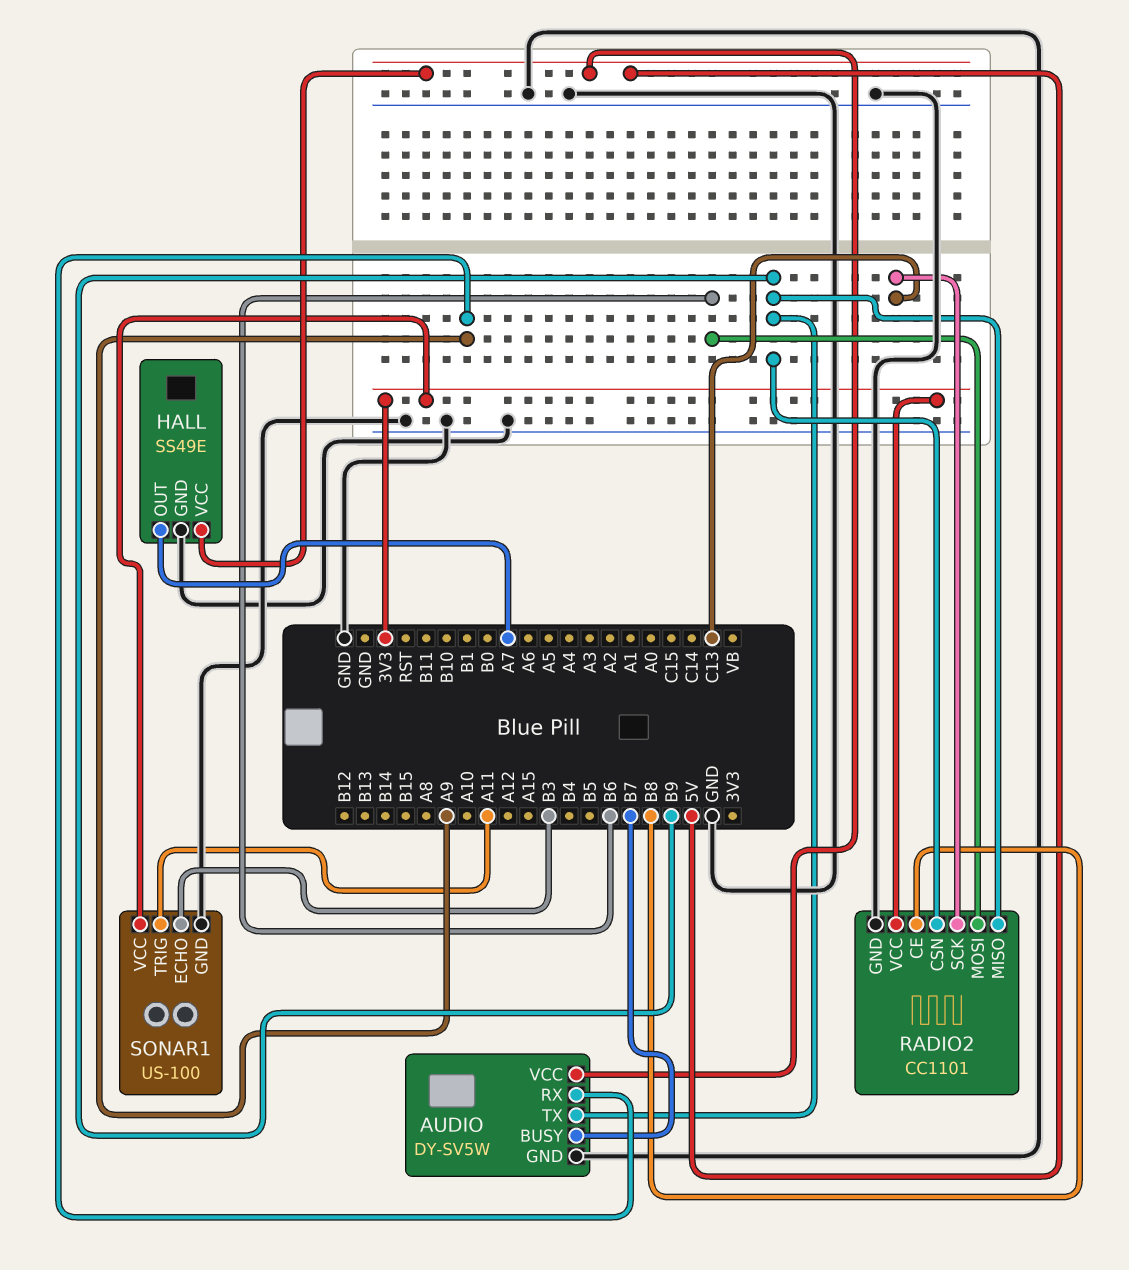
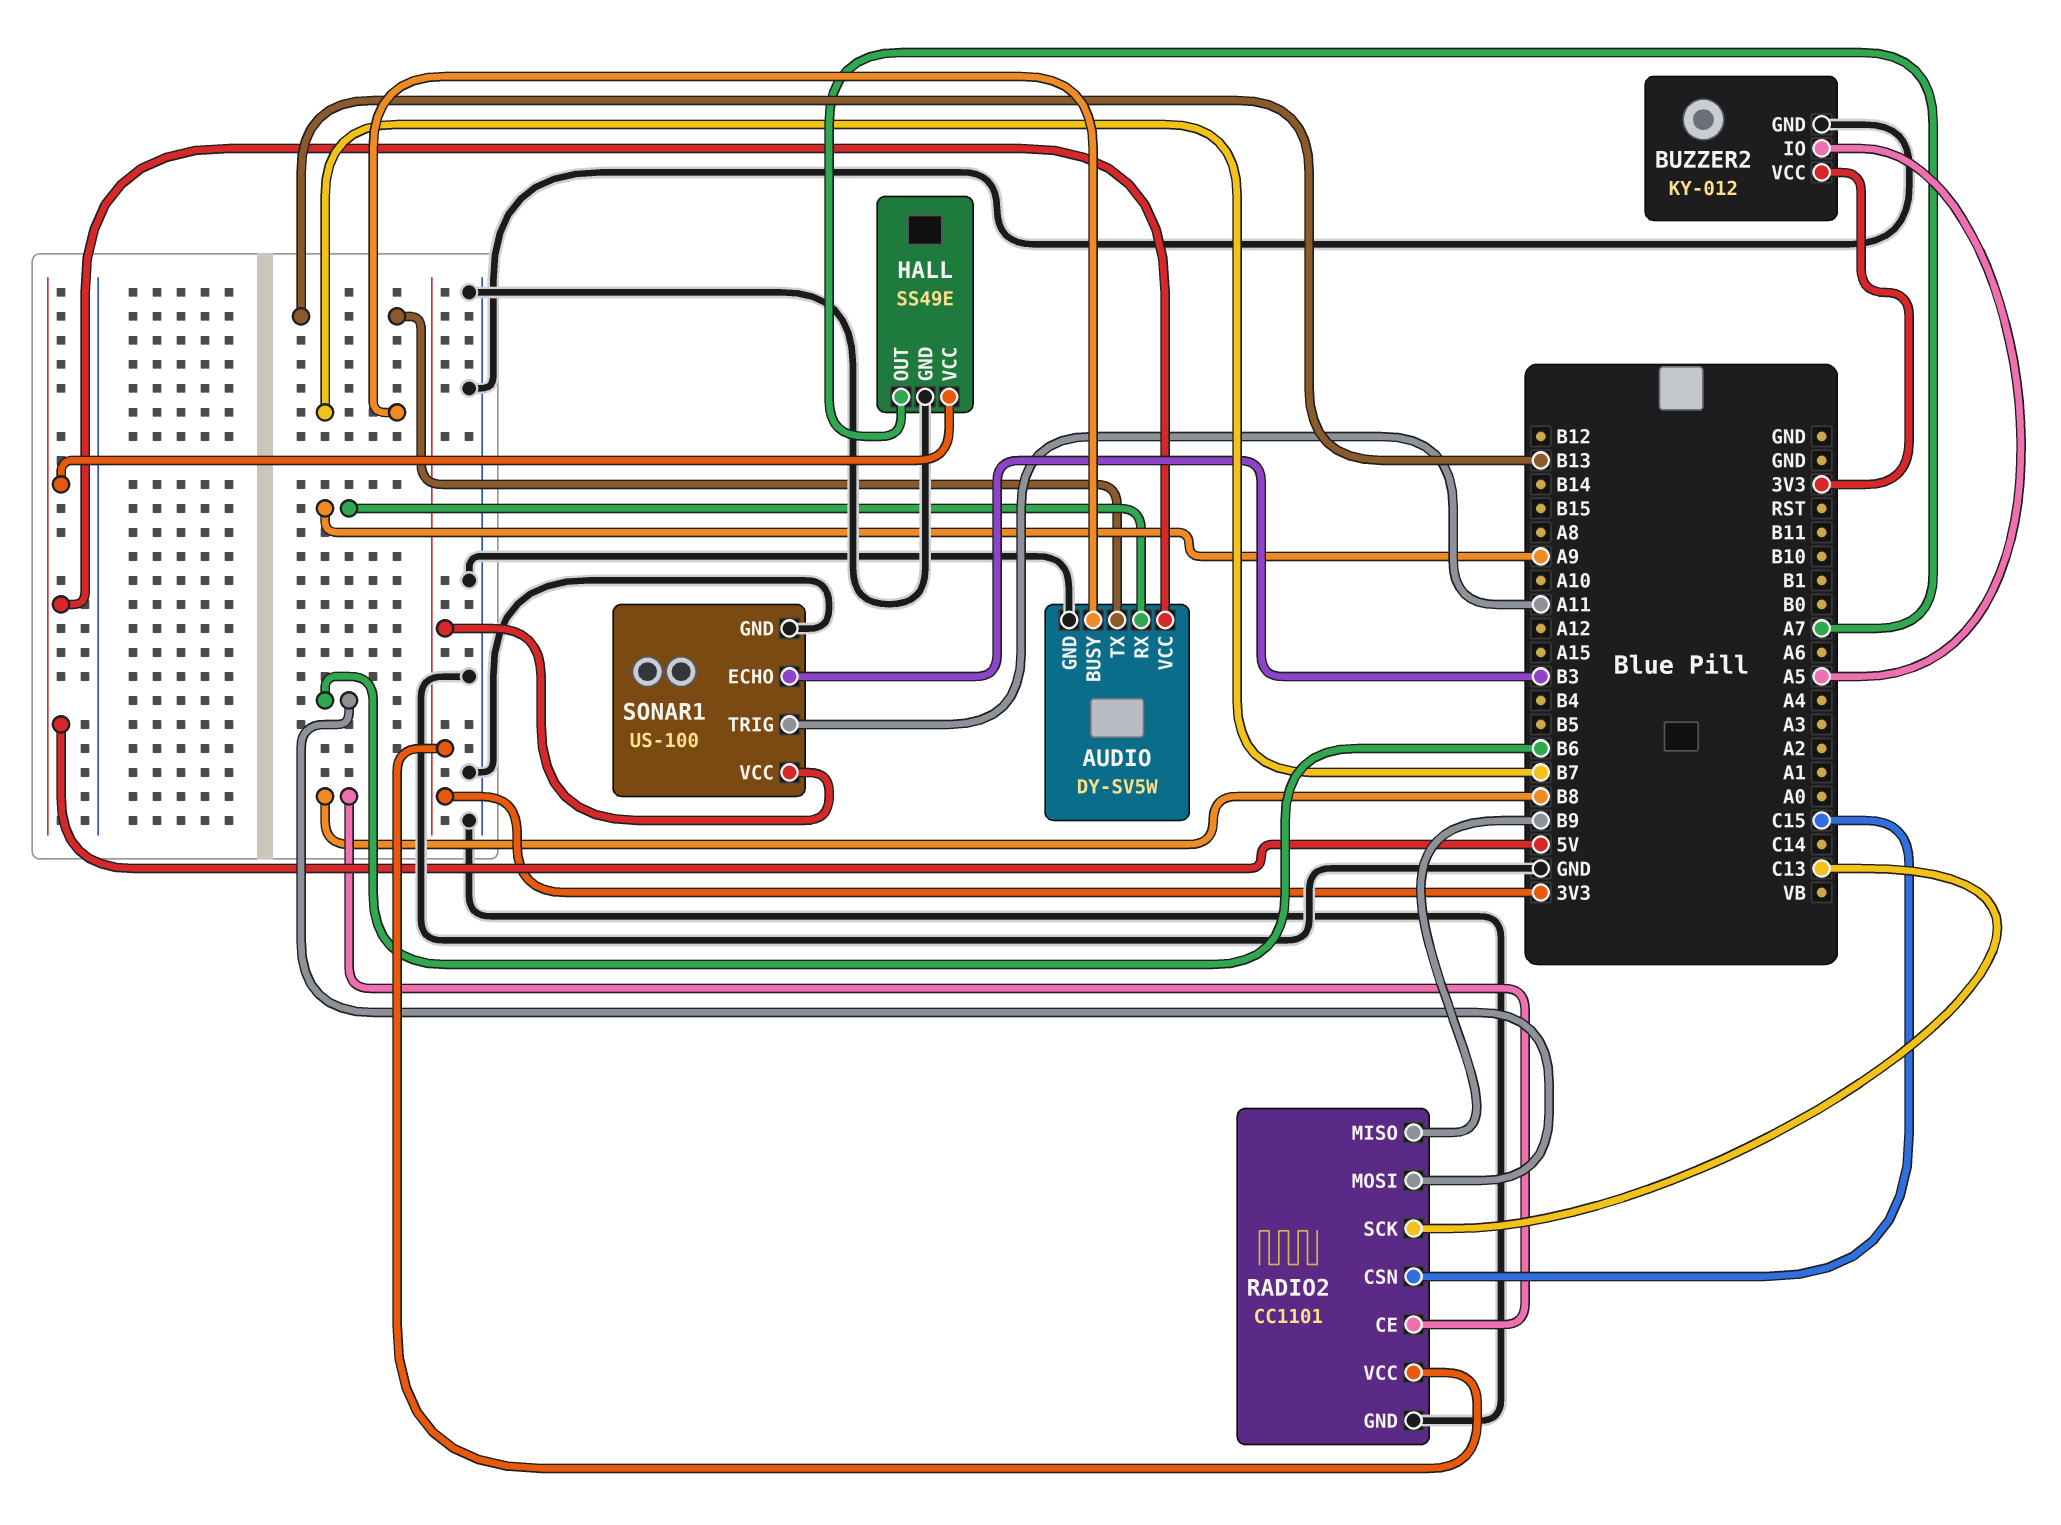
AUDIO pin TX: B9 -> B13
BUZZER2: none -> KY-012
BUZZER2 pin GND: none -> GND
BUZZER2 pin IO: none -> A5
BUZZER2 pin VCC: none -> 3V3
RADIO2 pin CSN: B9 -> C15

